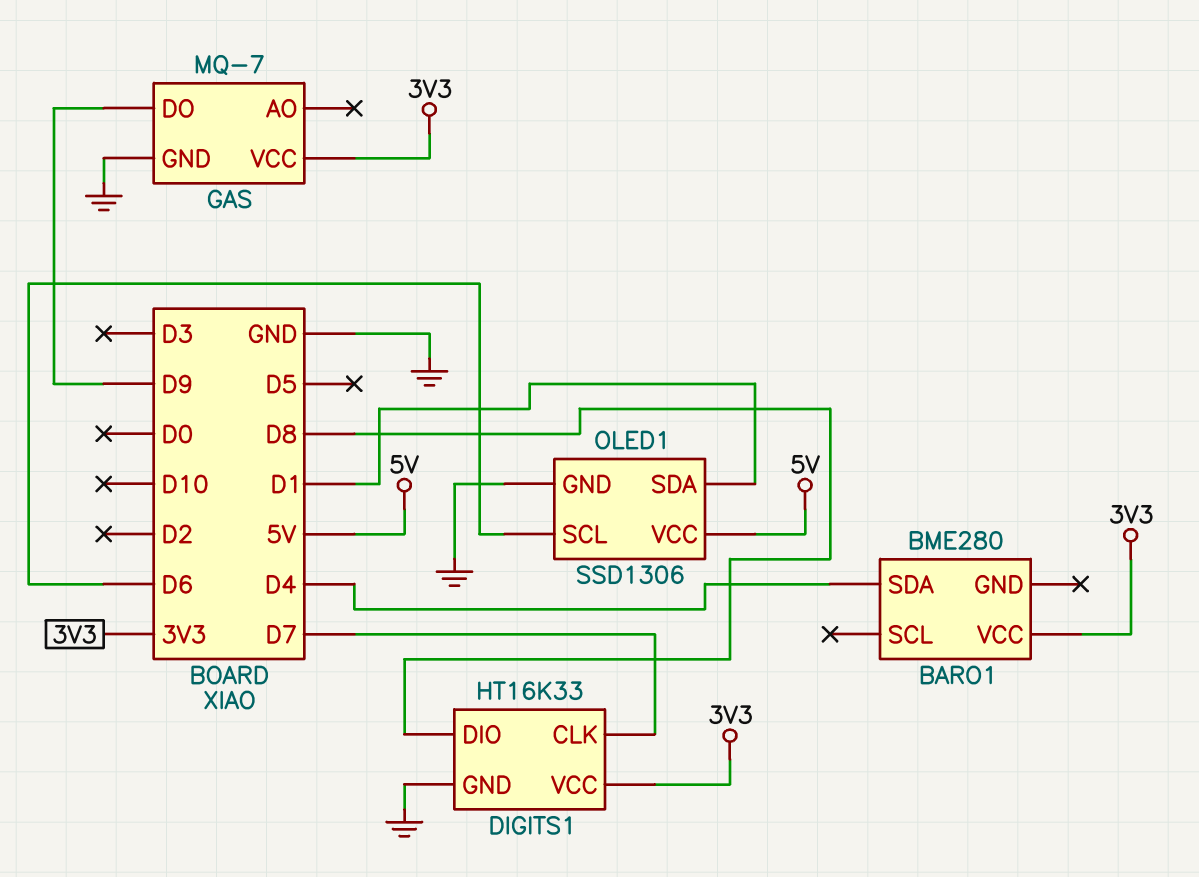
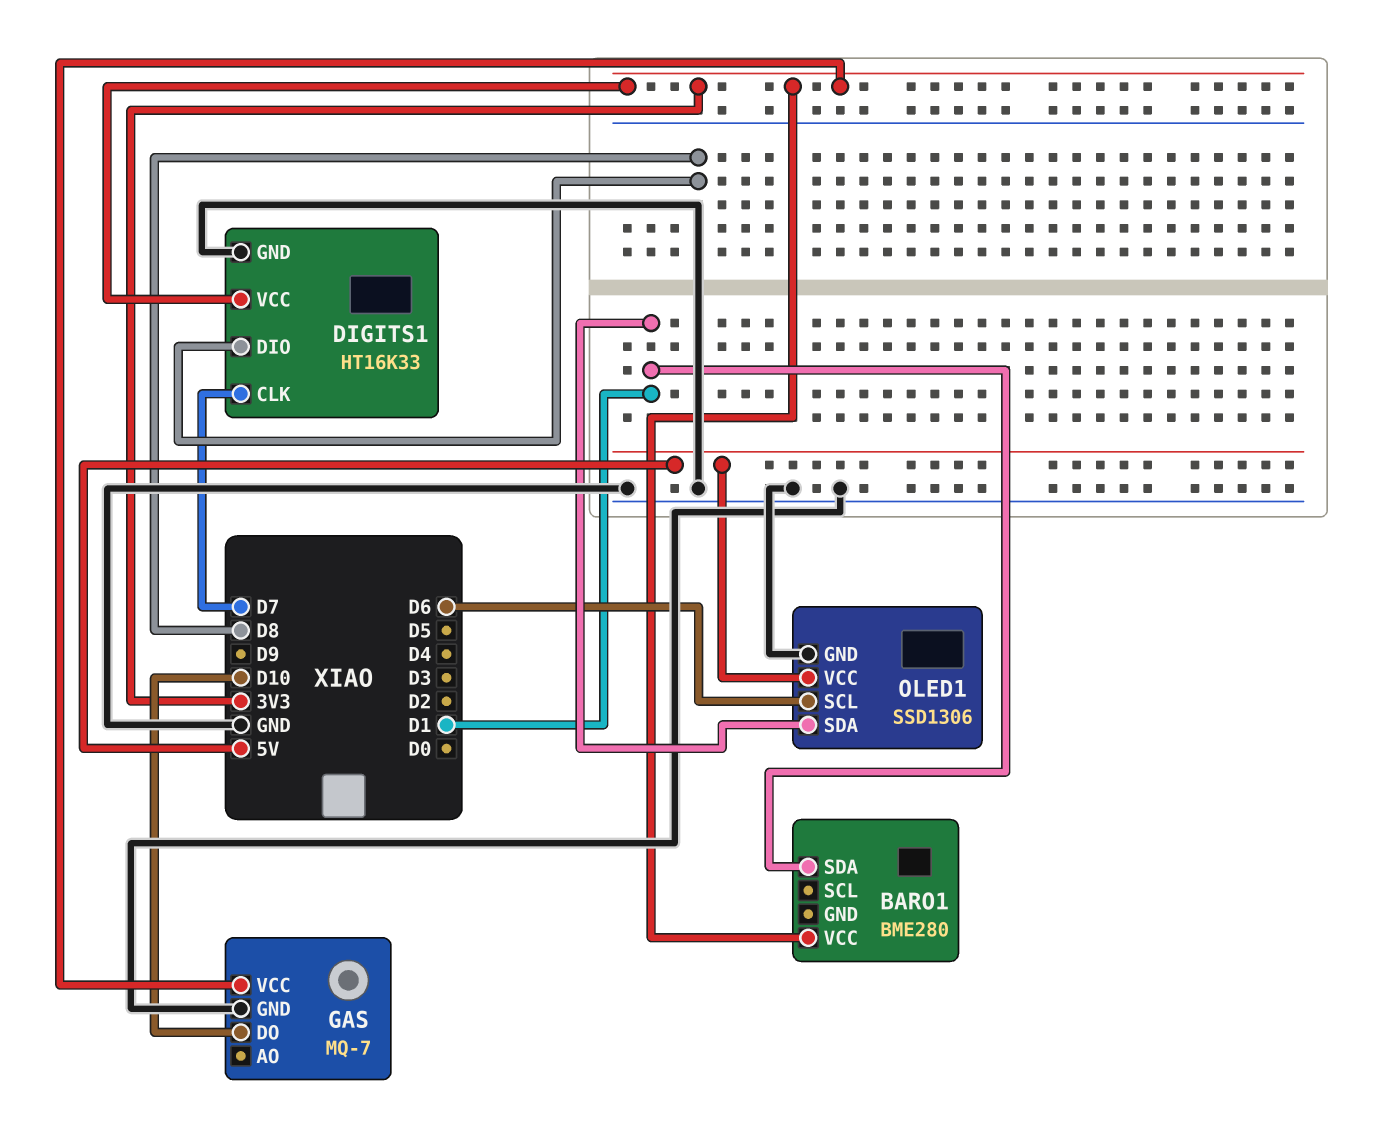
BARO1 pin SDA: D4 -> D1
GAS pin DO: D9 -> D10

